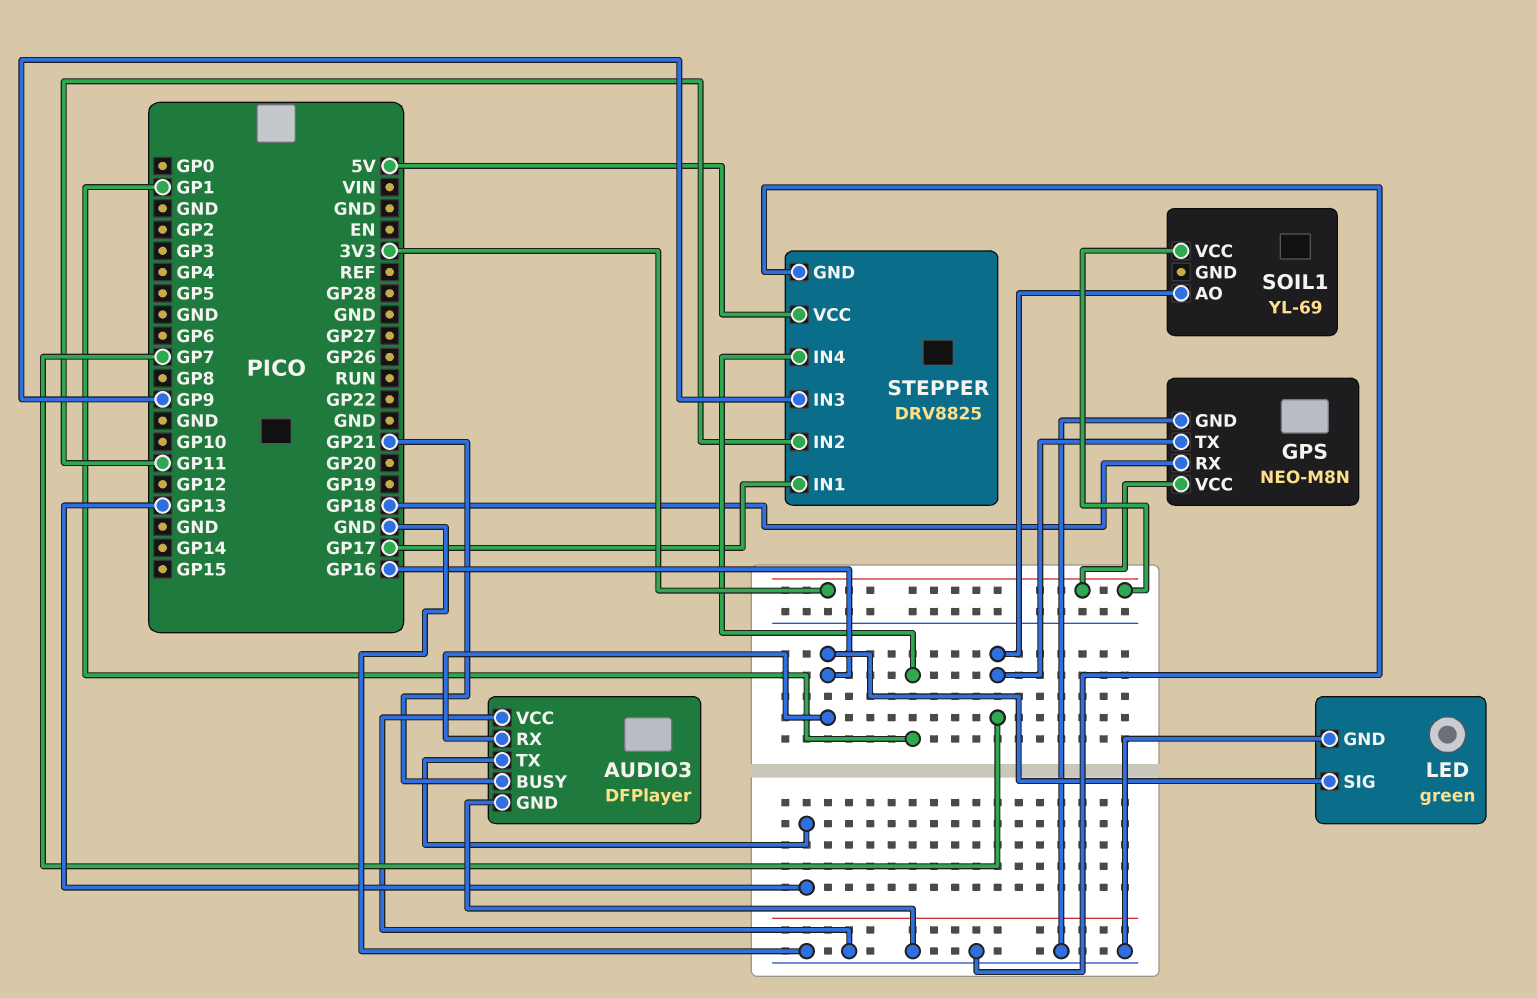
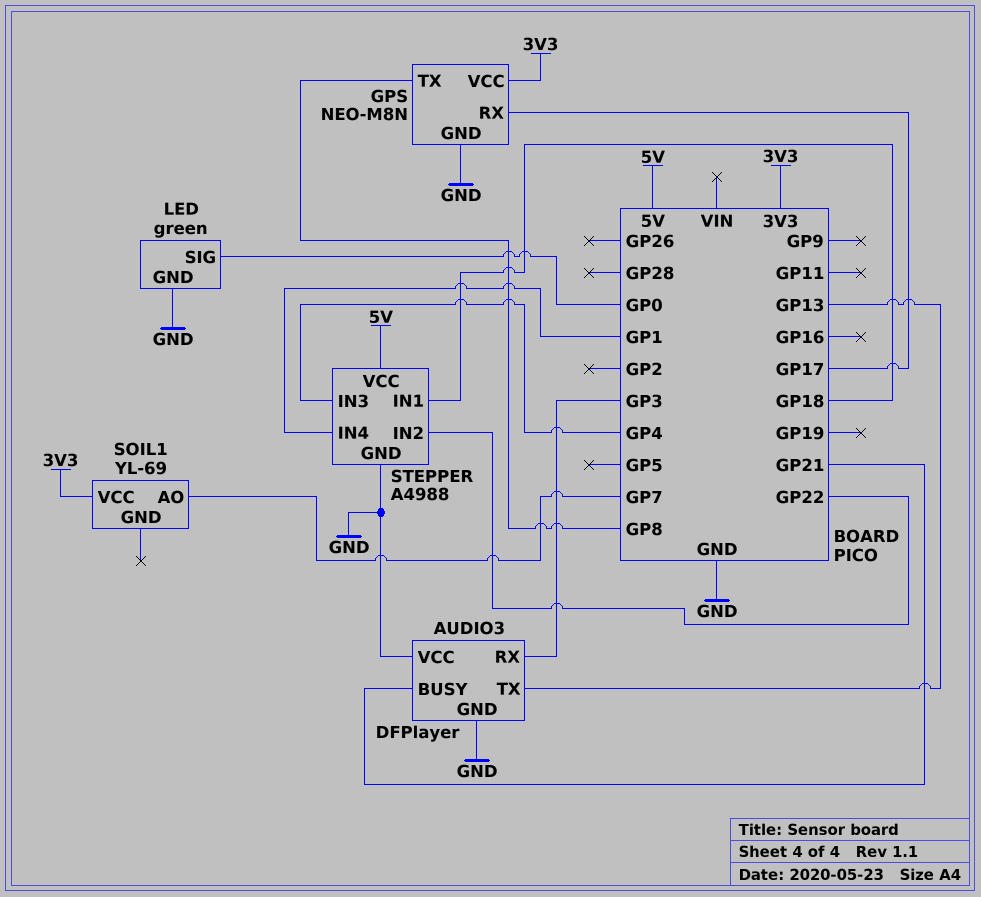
AUDIO3 pin RX: GP16 -> GP3
GPS pin RX: GP18 -> GP17
GPS pin TX: GP7 -> GP8
LED pin SIG: GP16 -> GP0
STEPPER: DRV8825 -> A4988
STEPPER pin IN1: GP17 -> GP18
STEPPER pin IN2: GP11 -> GP22
STEPPER pin IN3: GP9 -> GP4

